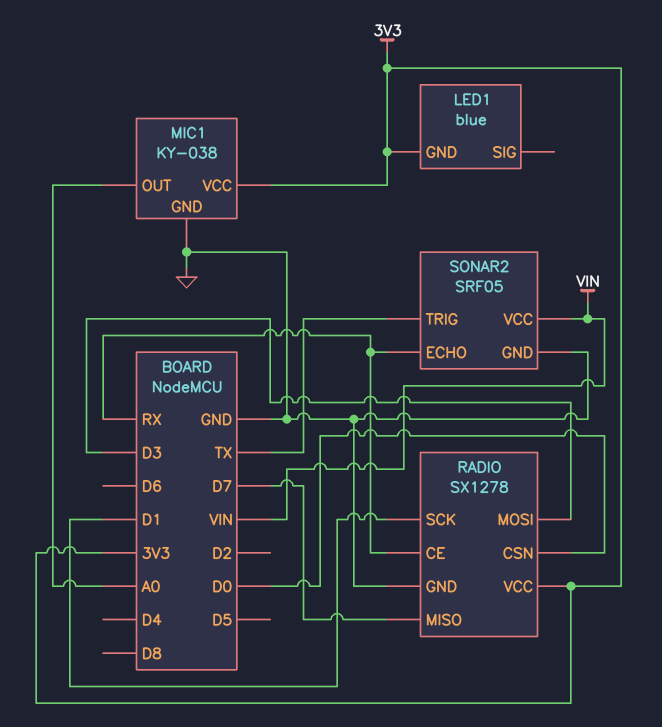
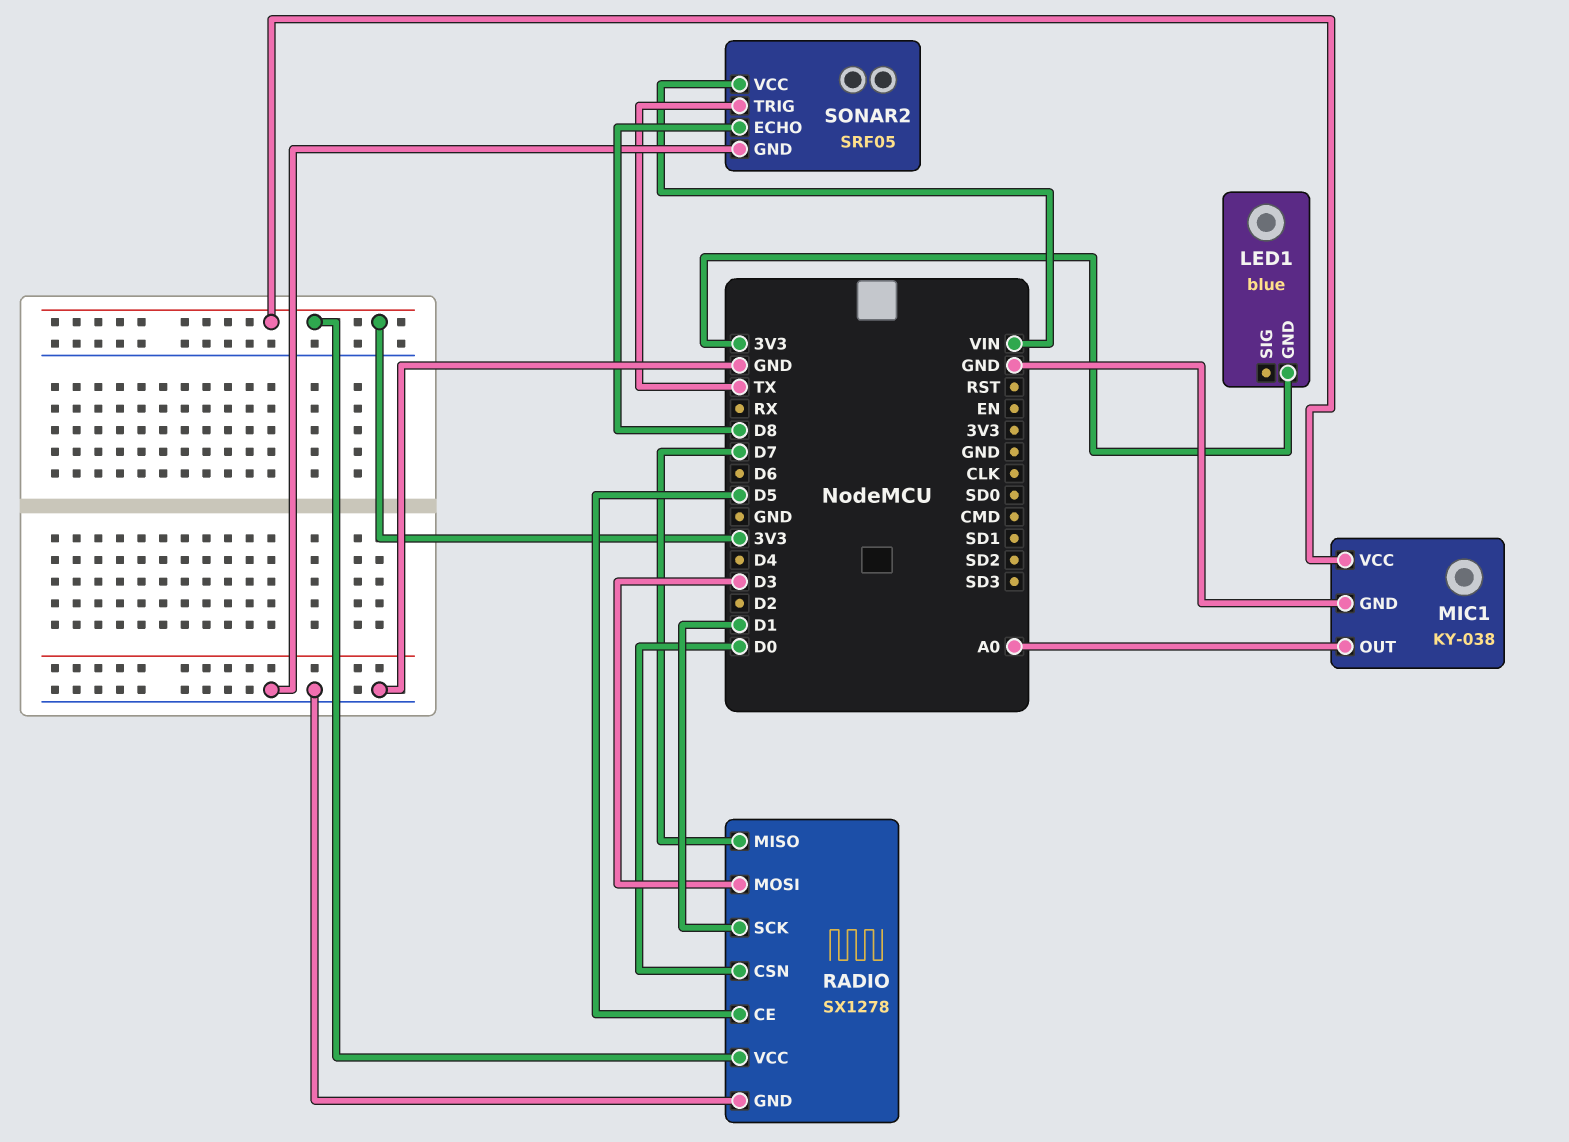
RADIO pin CE: RX -> D5
SONAR2 pin ECHO: RX -> D8

